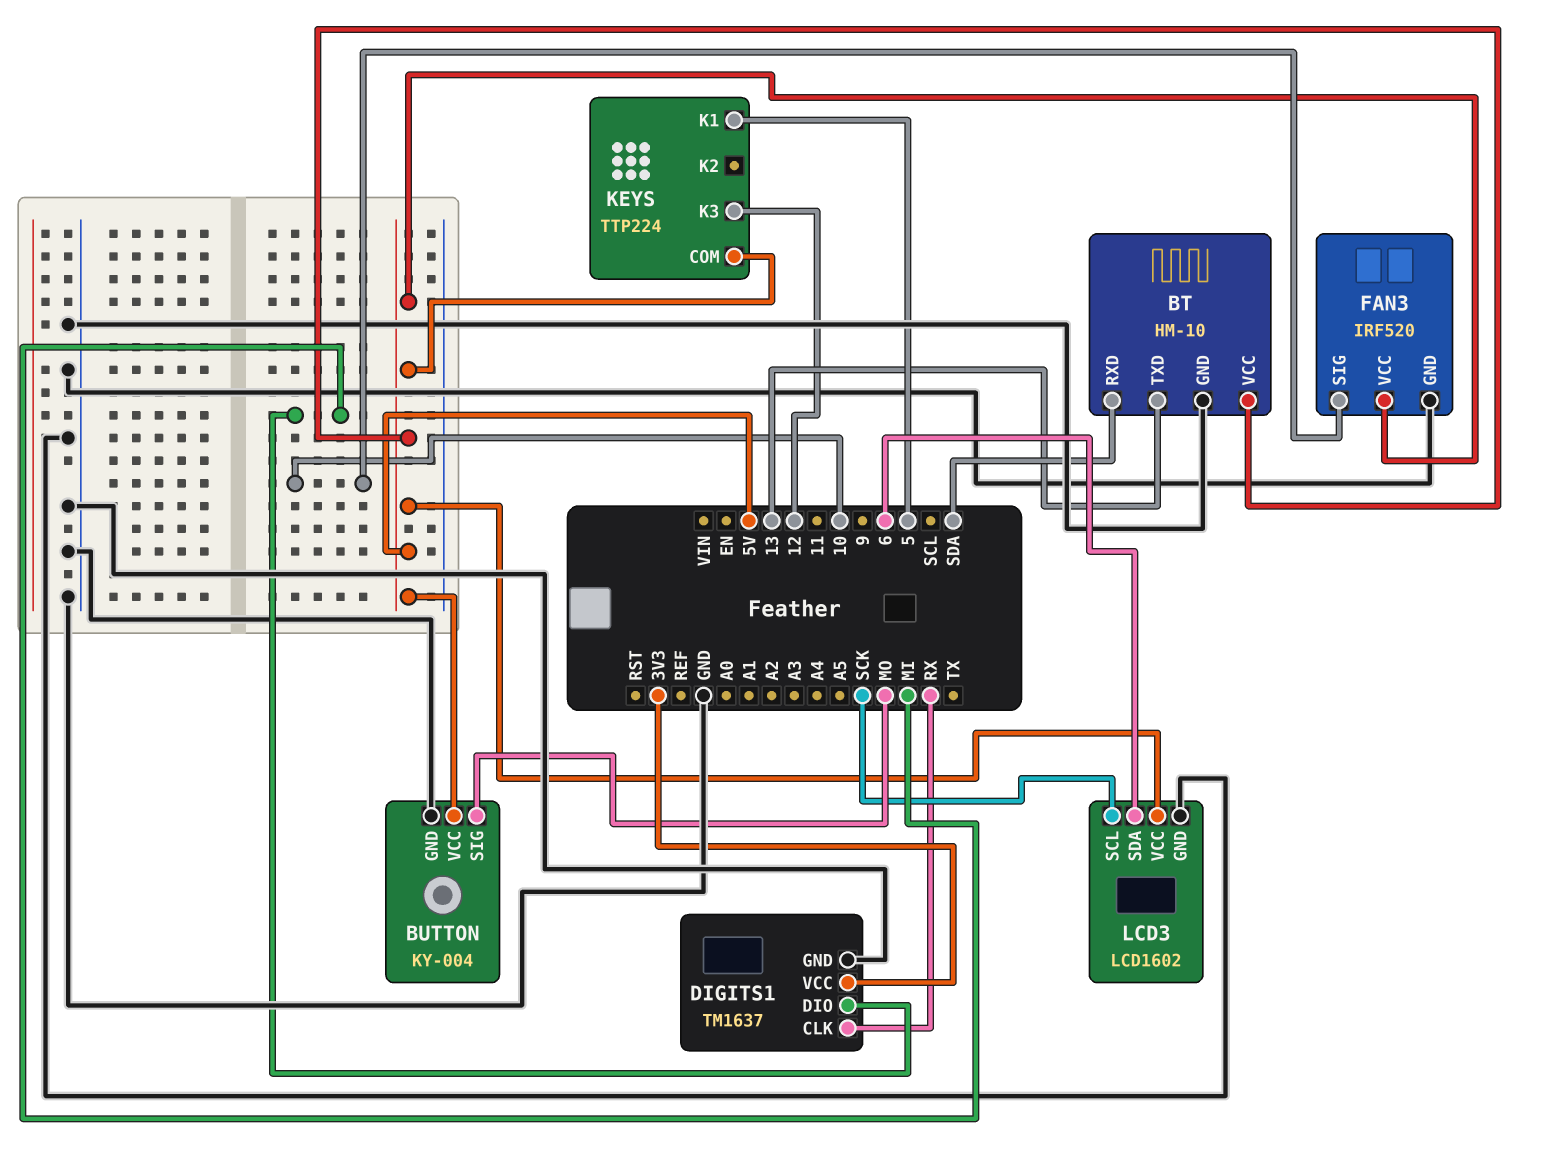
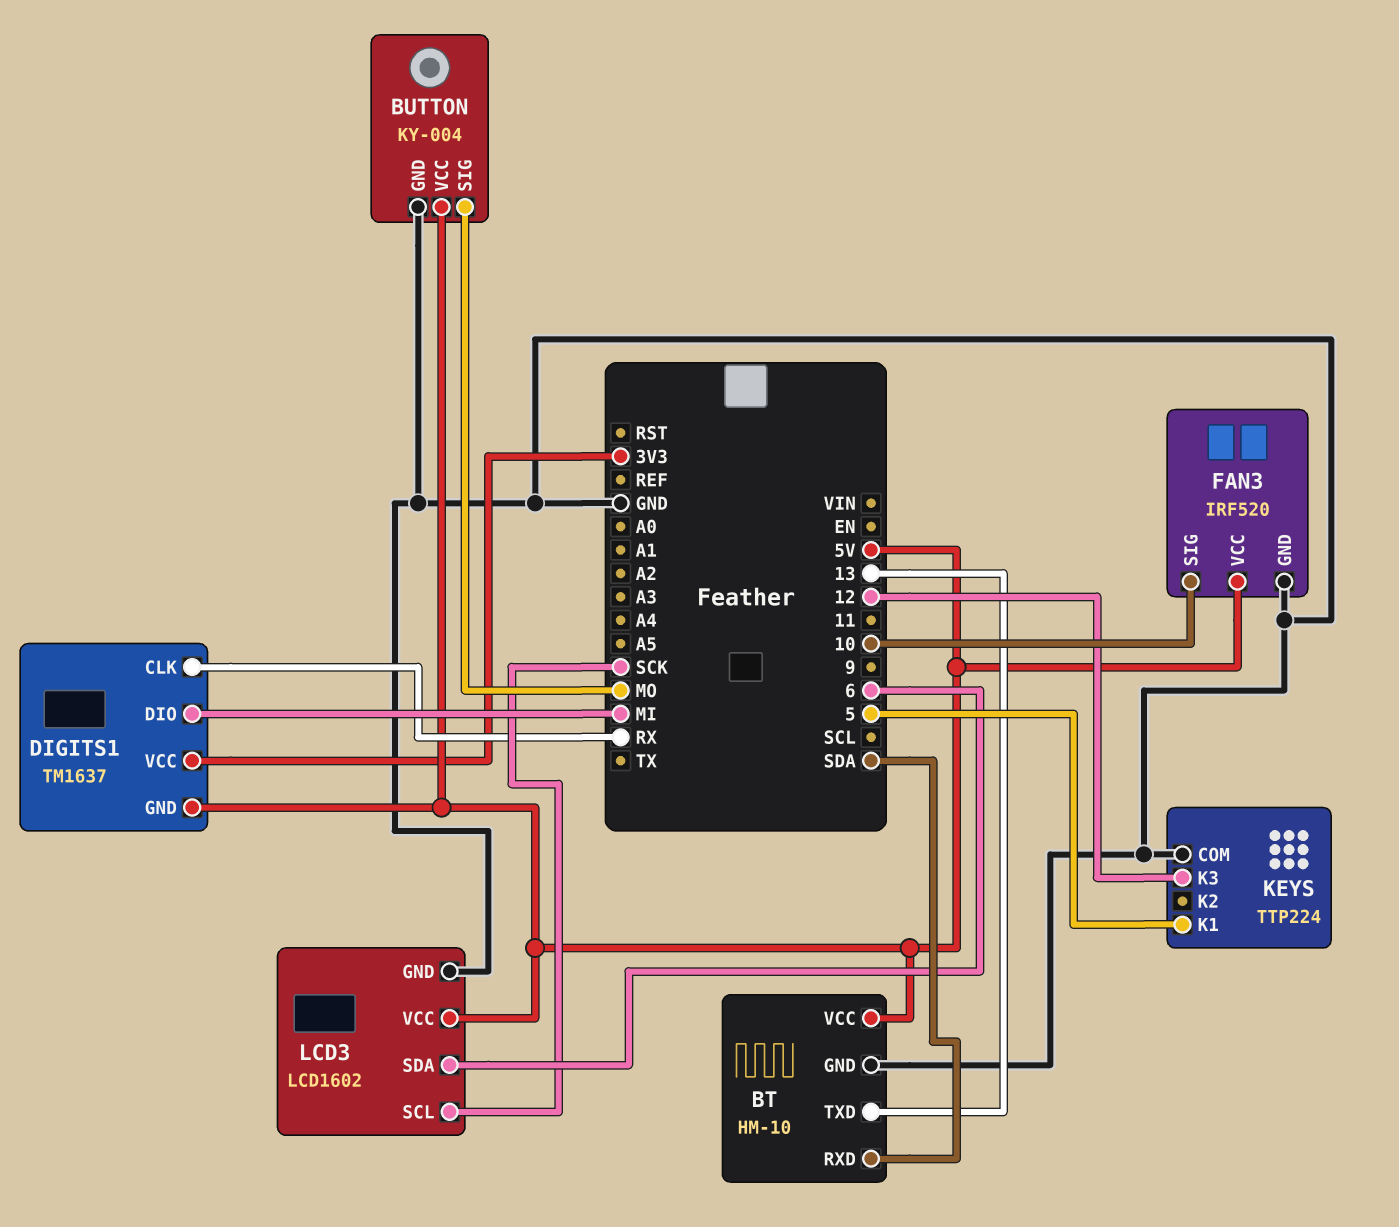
DIGITS1 pin GND: GND -> 5V
KEYS pin COM: 5V -> GND

